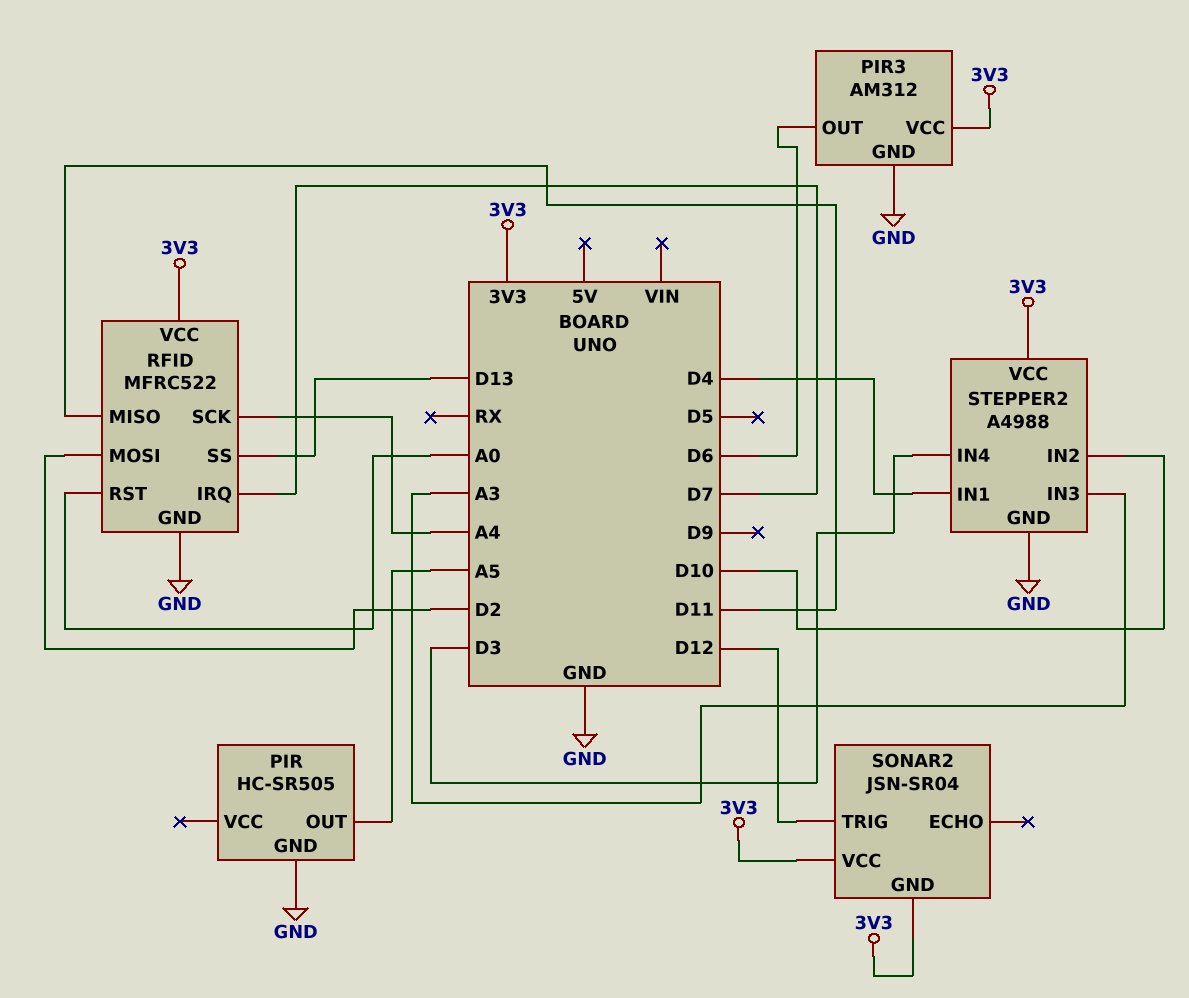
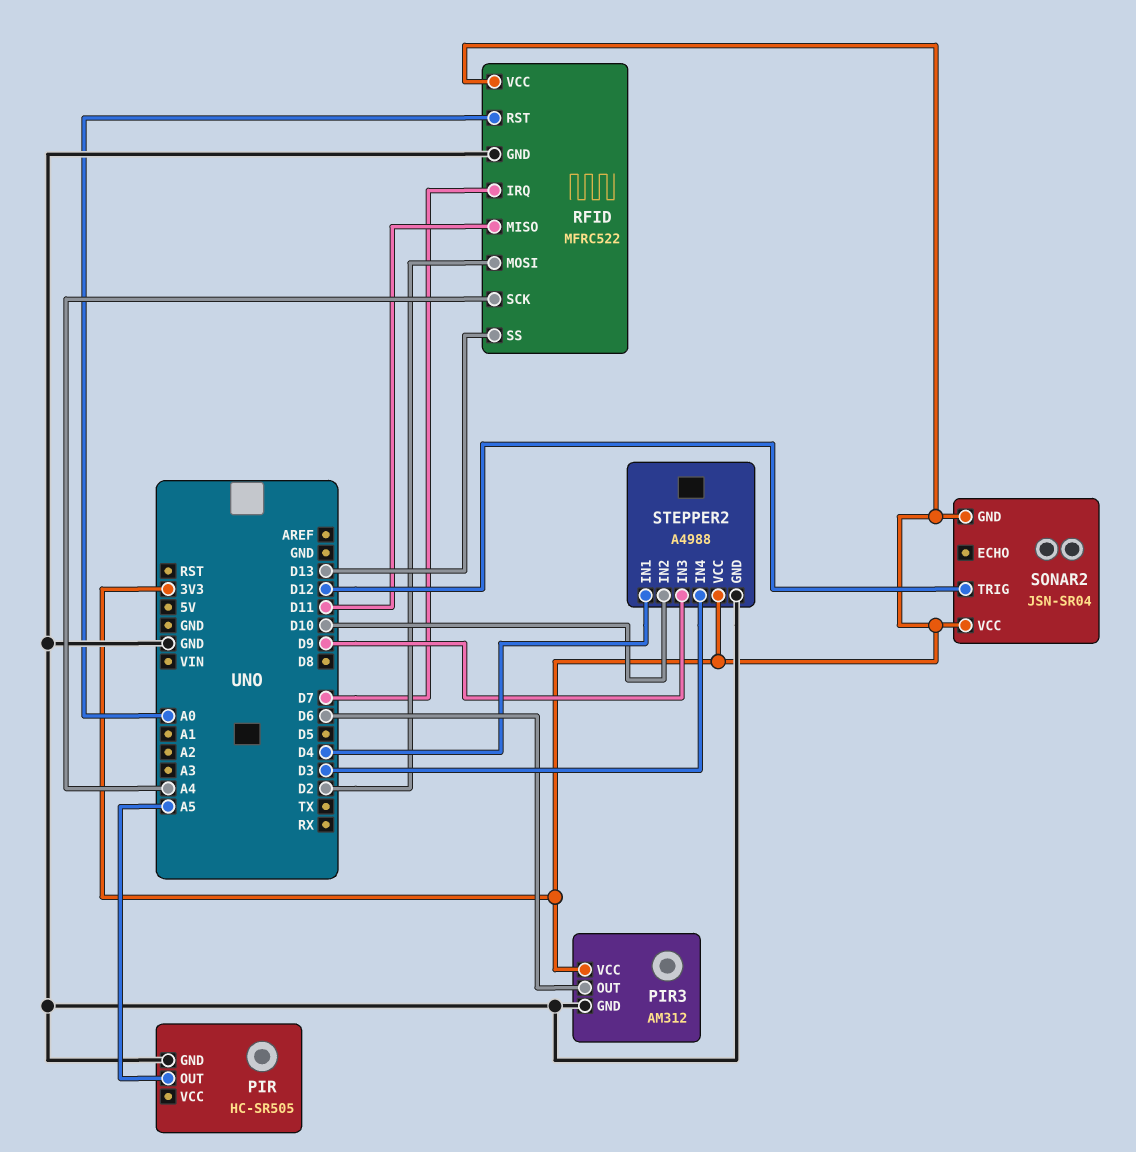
STEPPER2 pin IN3: A3 -> D9

